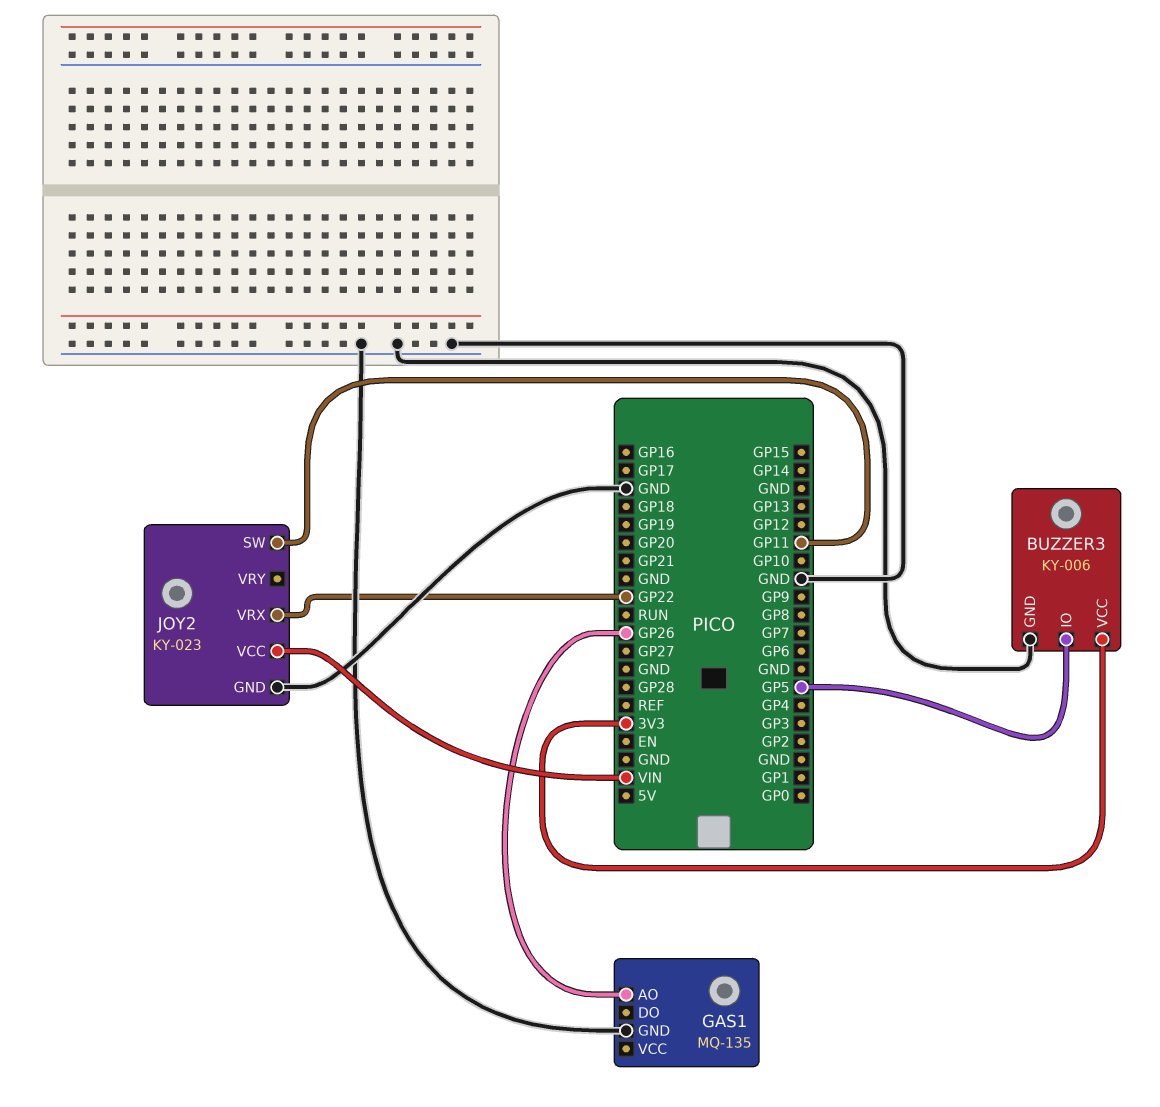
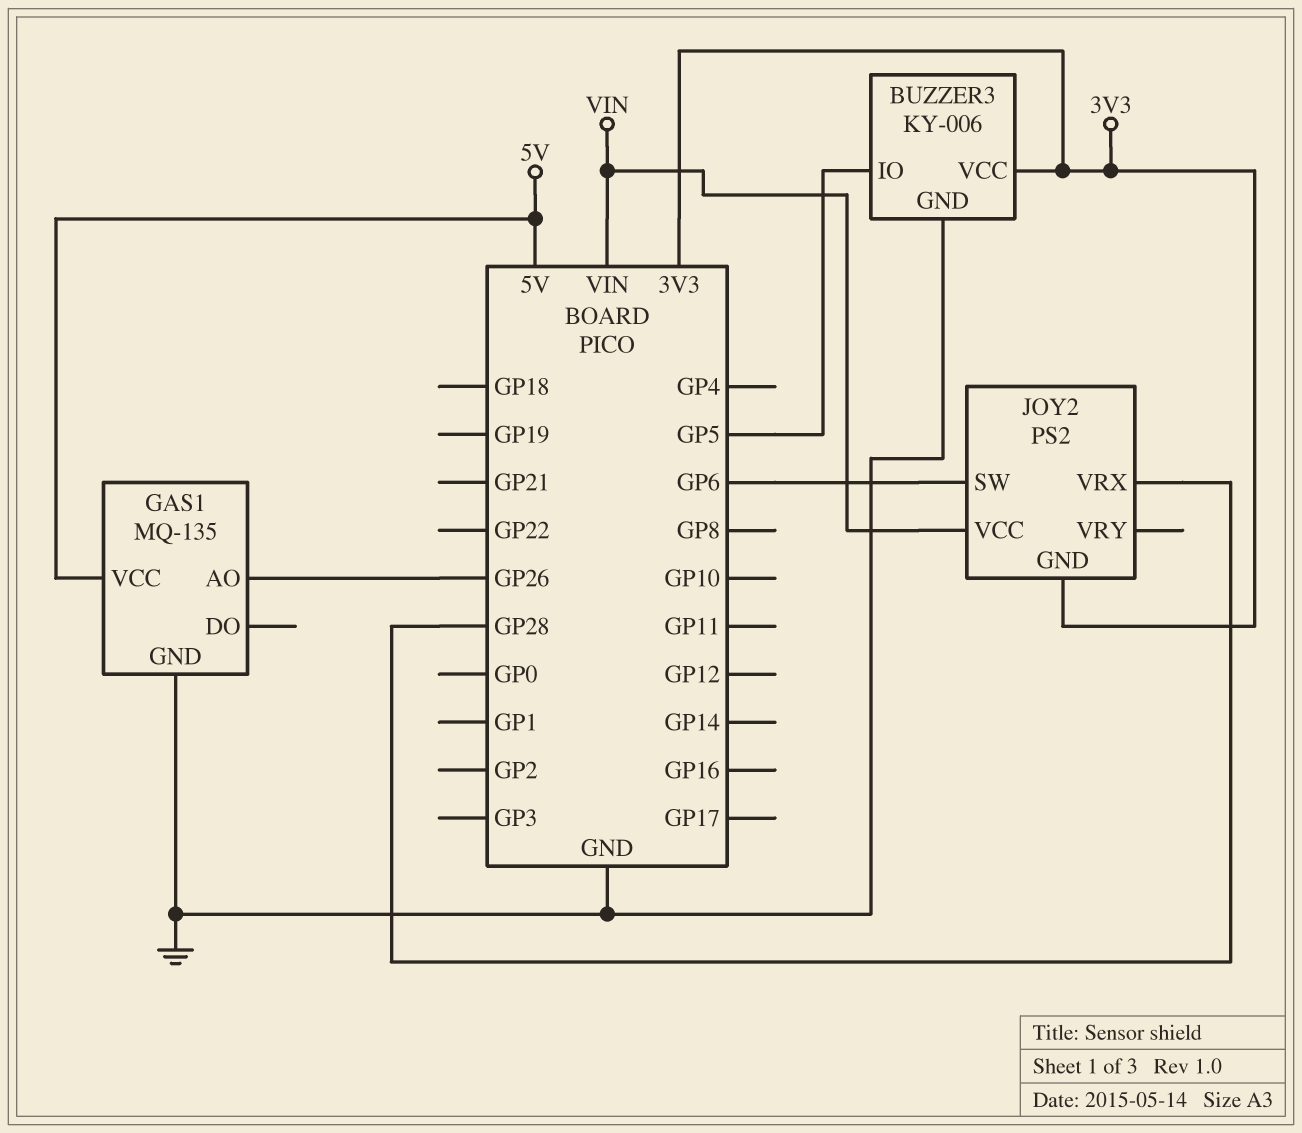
GAS1 pin VCC: none -> 5V
JOY2: KY-023 -> PS2
JOY2 pin GND: GND -> 3V3
JOY2 pin SW: GP11 -> GP6
JOY2 pin VRX: GP22 -> GP28

